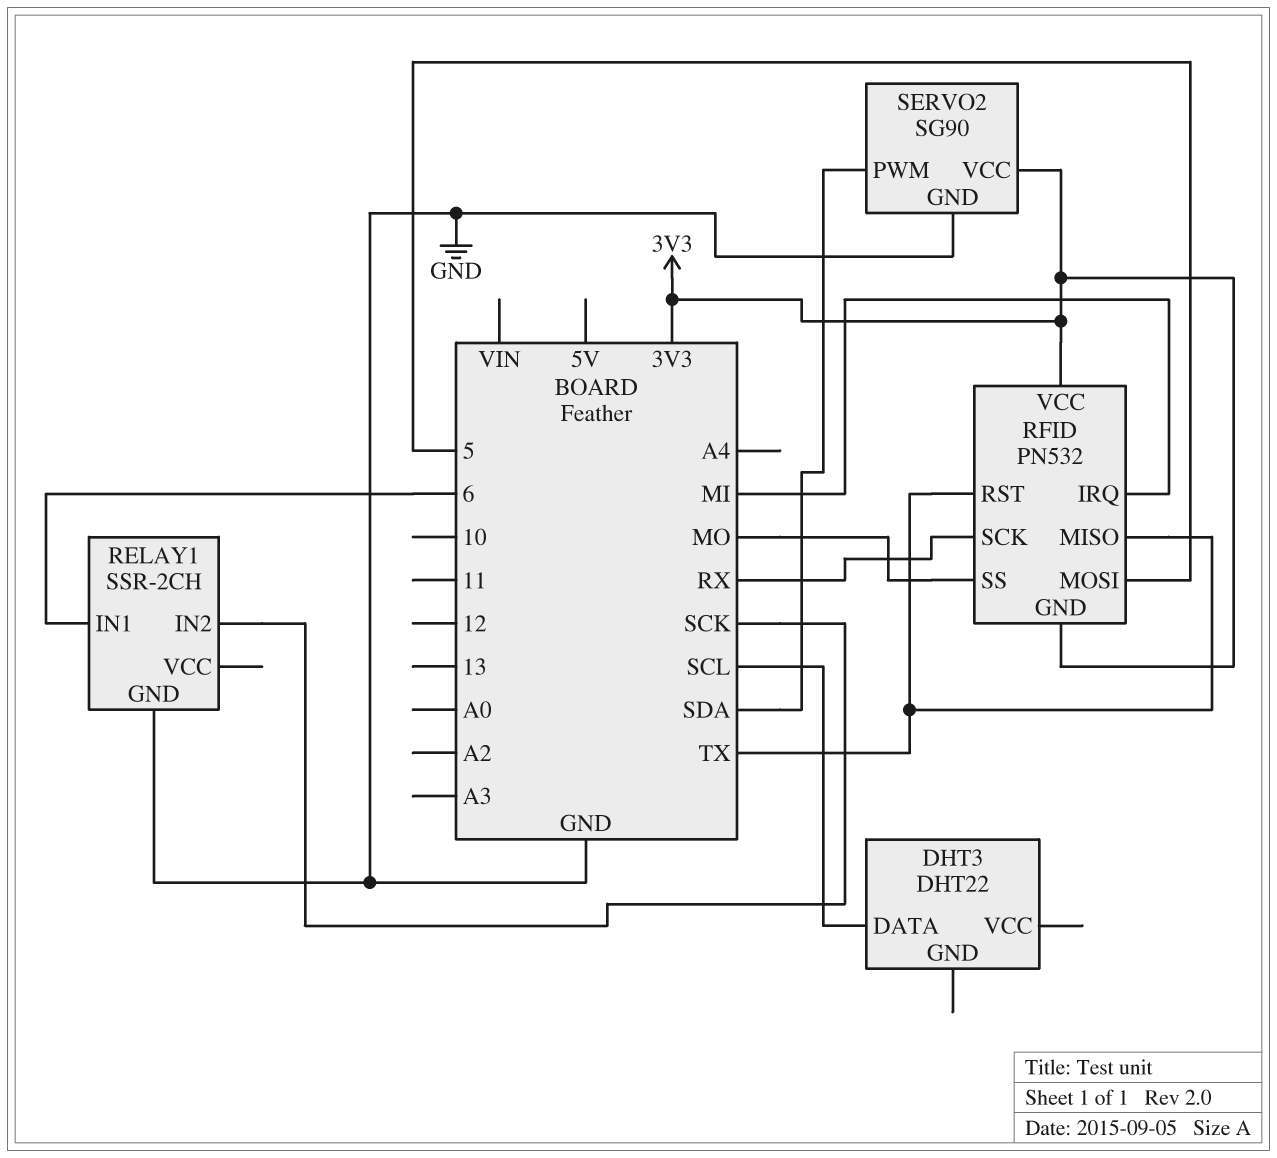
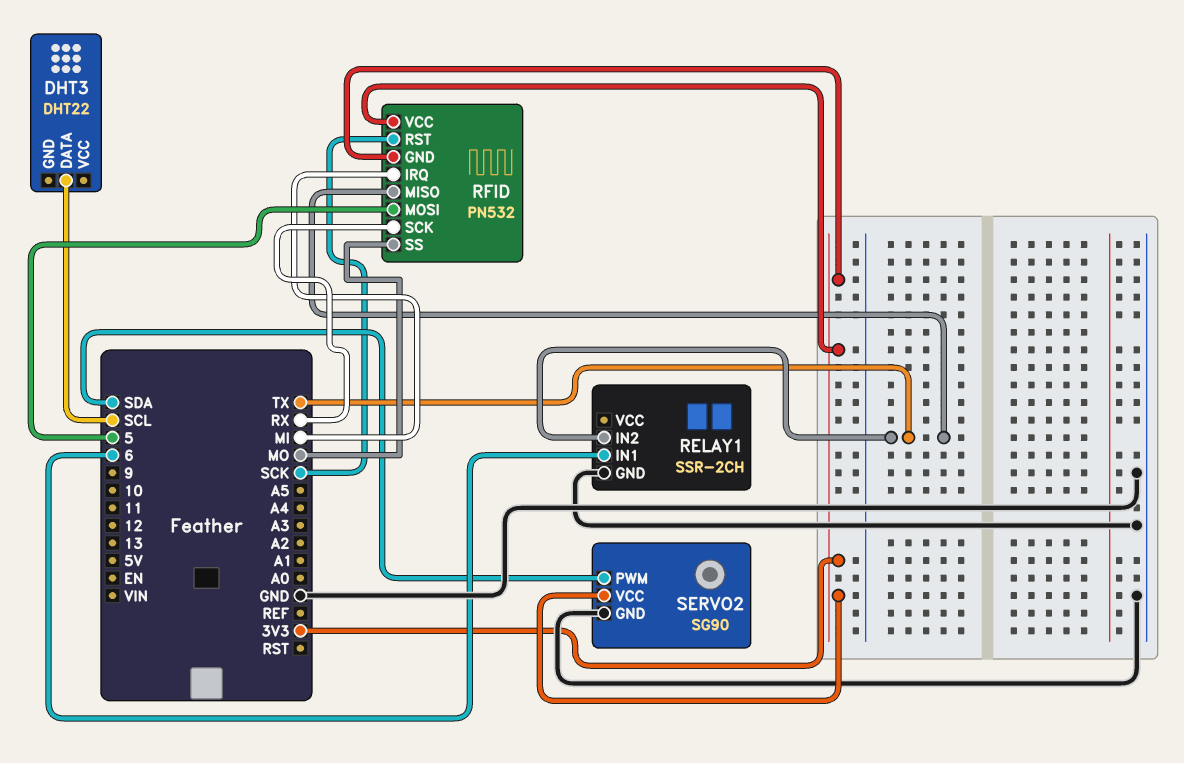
RELAY1 pin IN2: SCK -> TX
RFID pin RST: TX -> SCK

